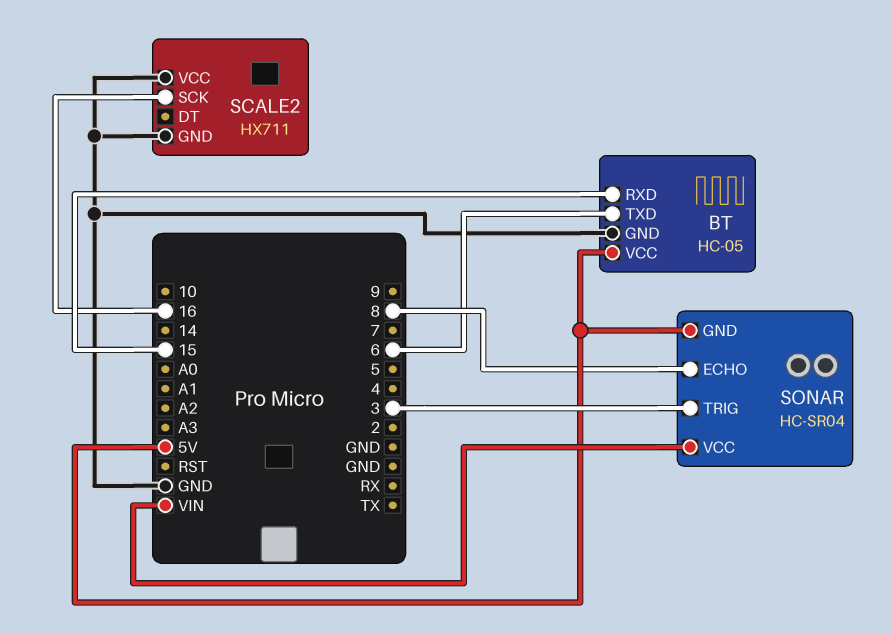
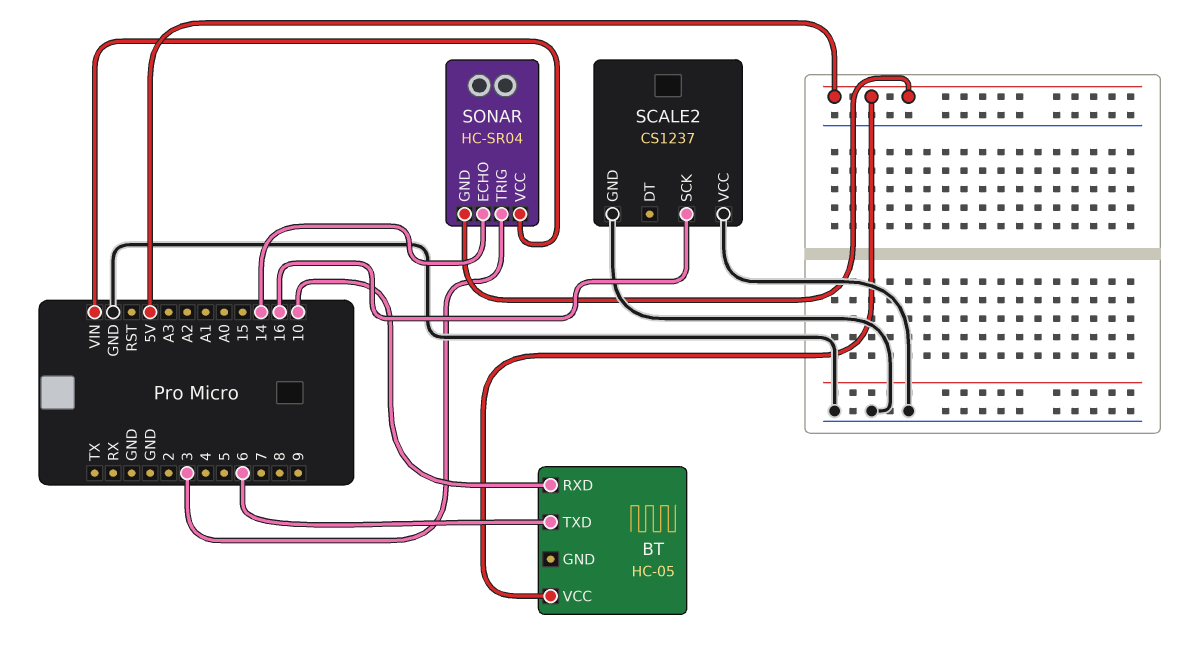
BT pin GND: GND -> none
BT pin RXD: 15 -> 10
SCALE2: HX711 -> CS1237
SONAR pin ECHO: 8 -> 14

